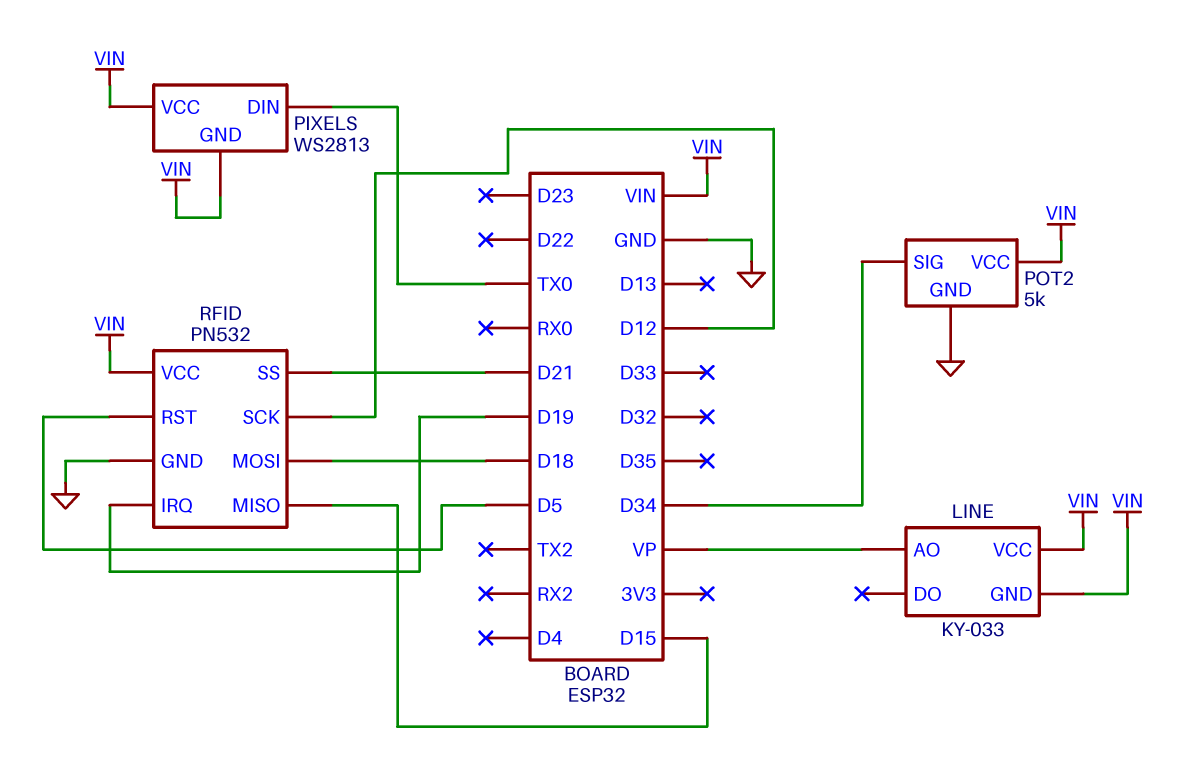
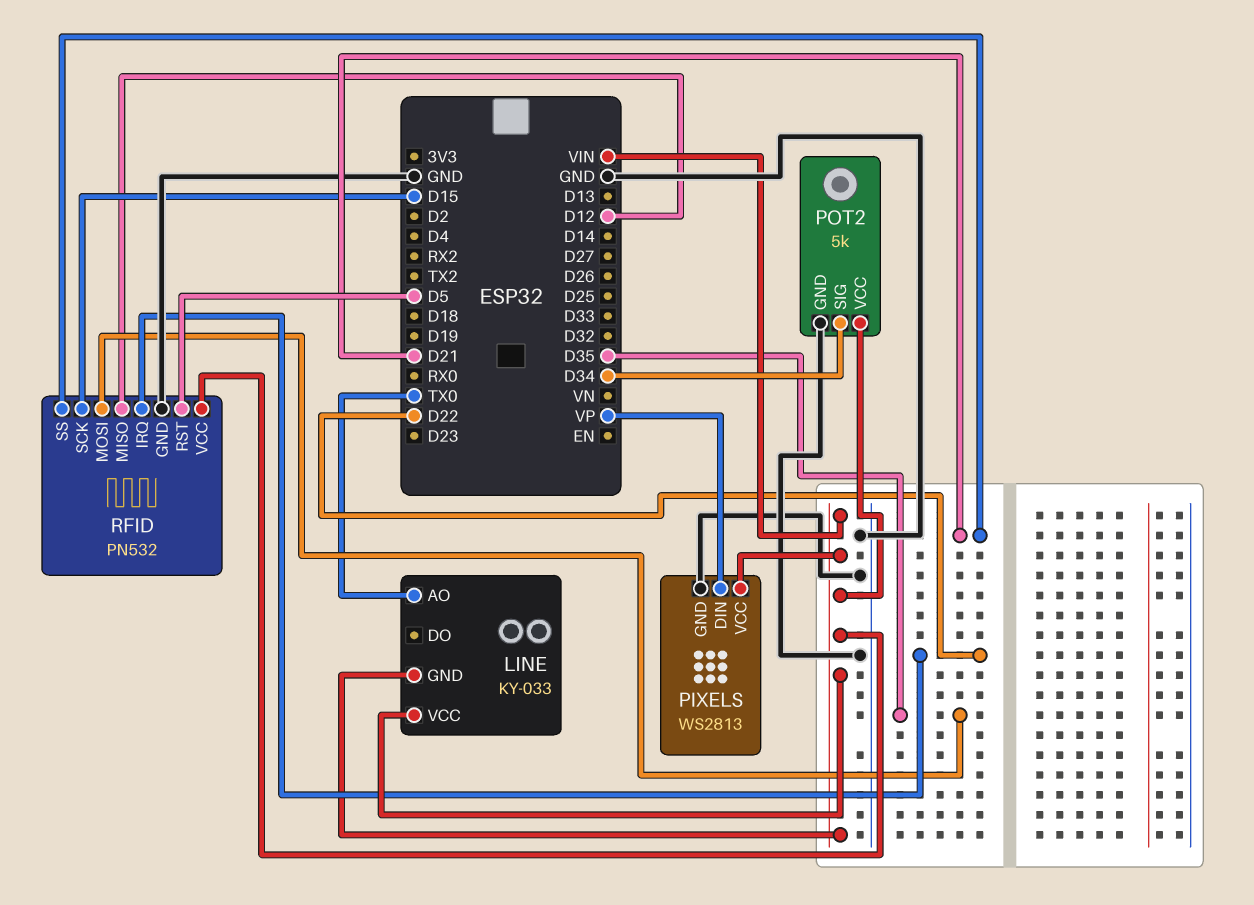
LINE pin AO: VP -> TX0
PIXELS pin DIN: TX0 -> VP
PIXELS pin GND: VIN -> GND
RFID pin IRQ: D19 -> D22
RFID pin MISO: D15 -> D12
RFID pin MOSI: D18 -> D35
RFID pin SCK: D12 -> D15

